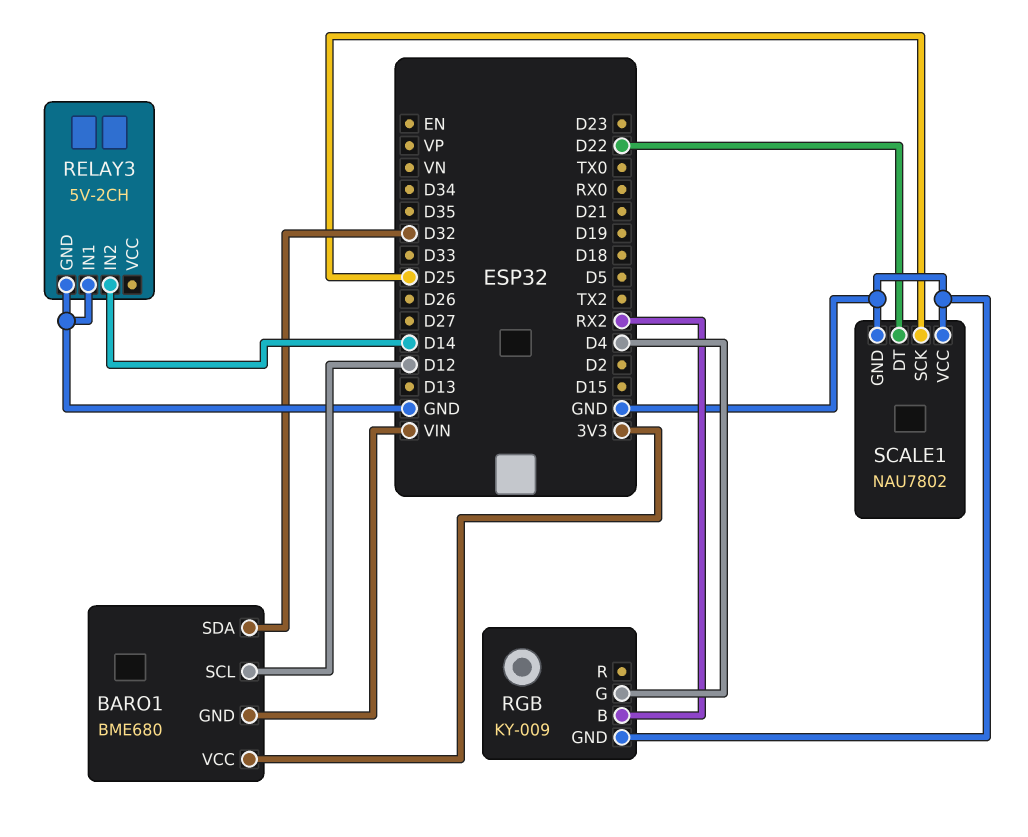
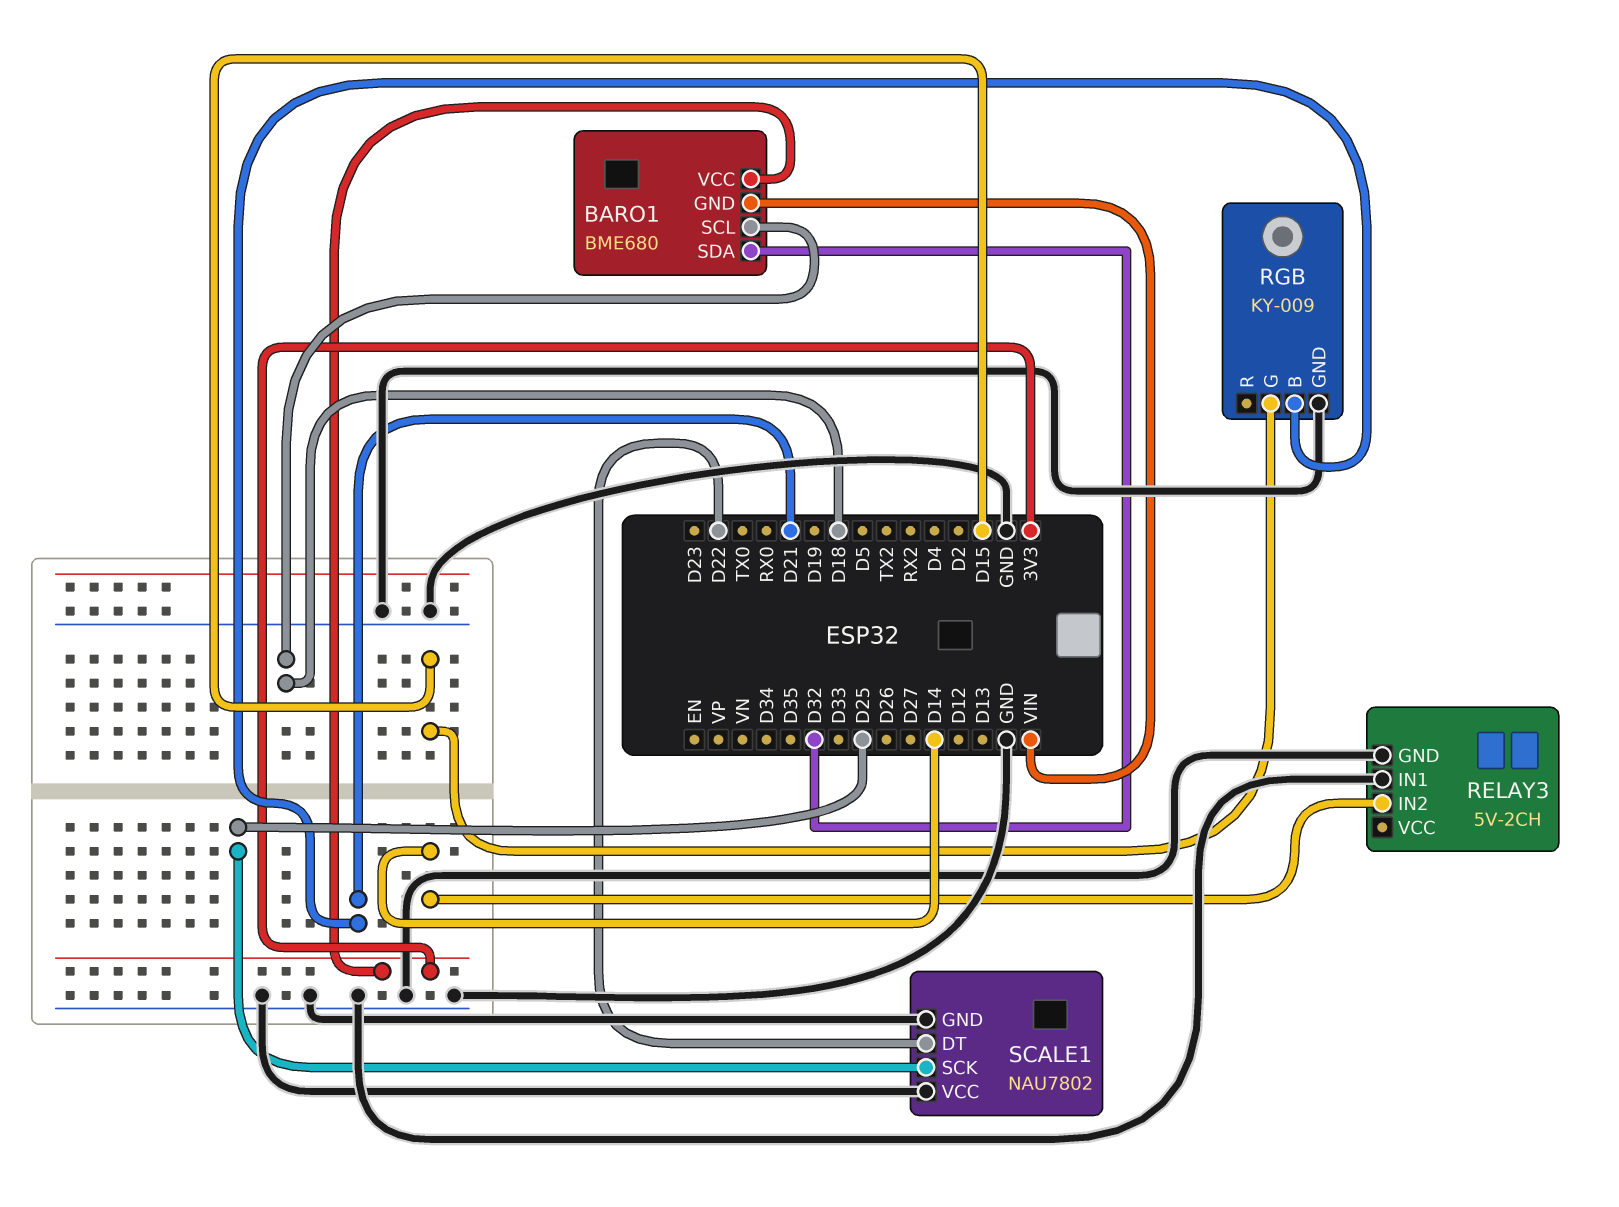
BARO1 pin SCL: D12 -> D18
RGB pin B: RX2 -> D21
RGB pin G: D4 -> D15

